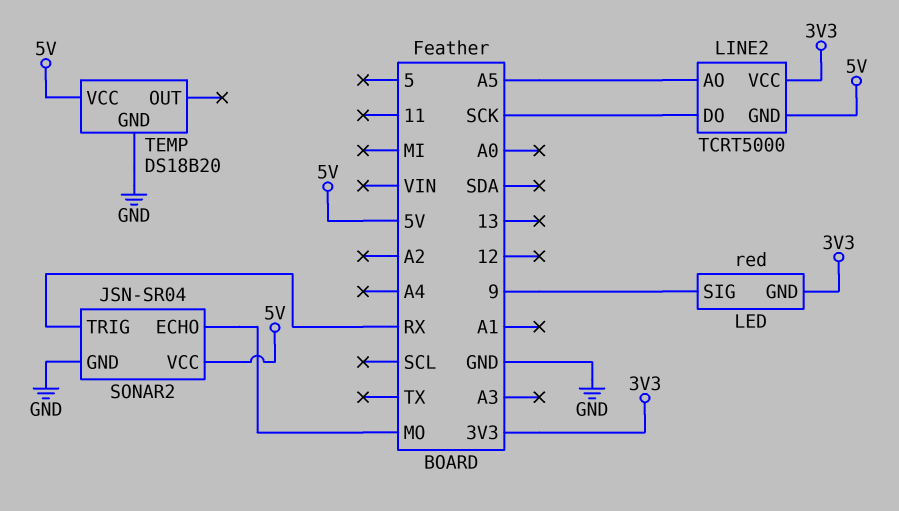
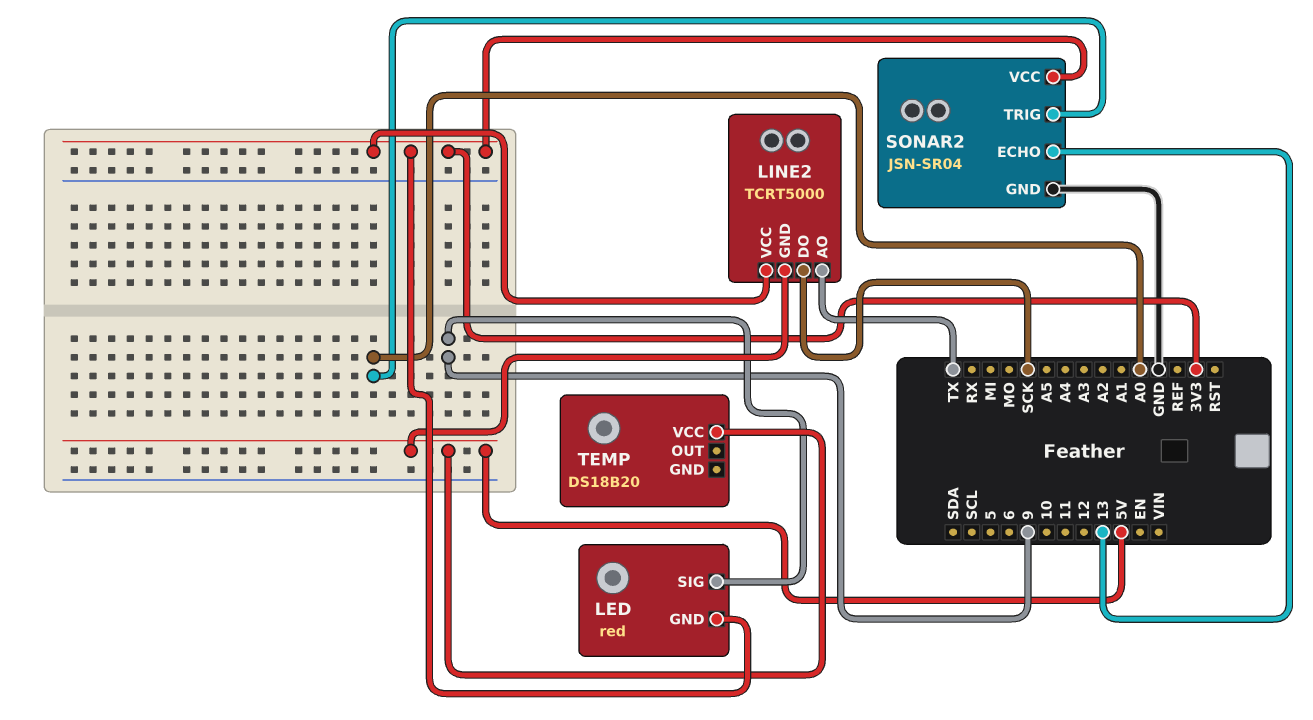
LINE2 pin AO: A5 -> TX
SONAR2 pin ECHO: MO -> 13
SONAR2 pin TRIG: RX -> A0
SONAR2 pin VCC: 5V -> 3V3
TEMP pin GND: GND -> none

